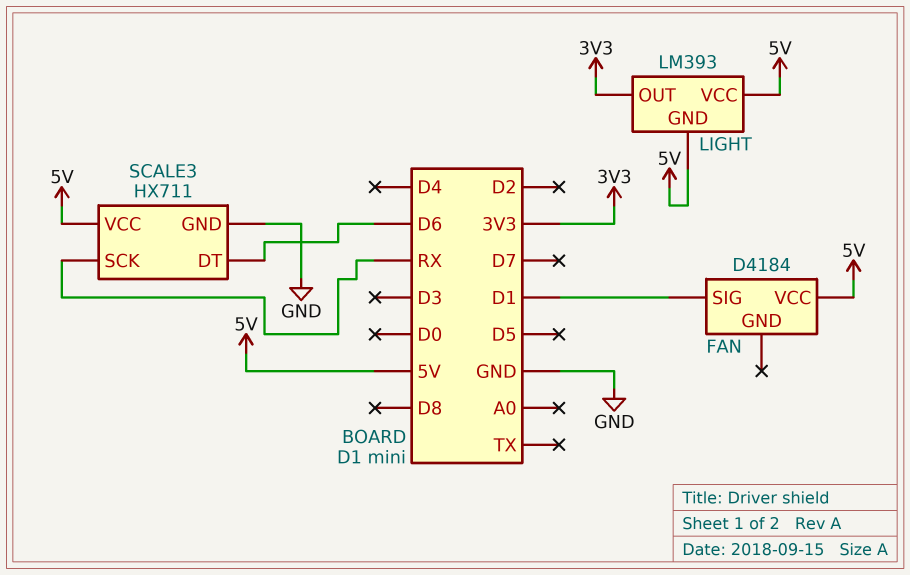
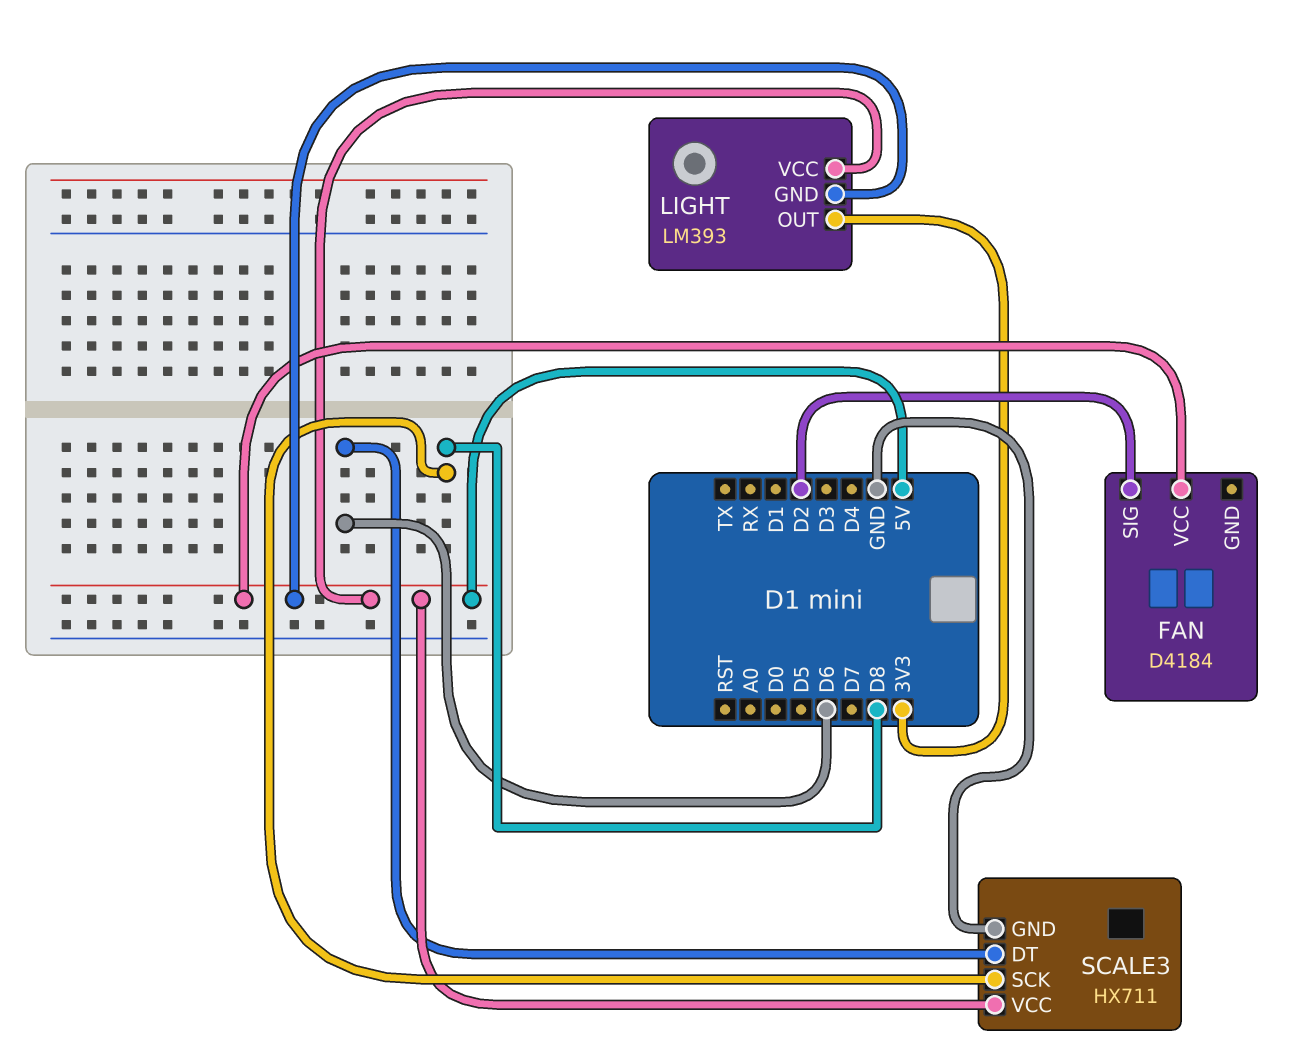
FAN pin SIG: D1 -> D2
SCALE3 pin SCK: RX -> D8

